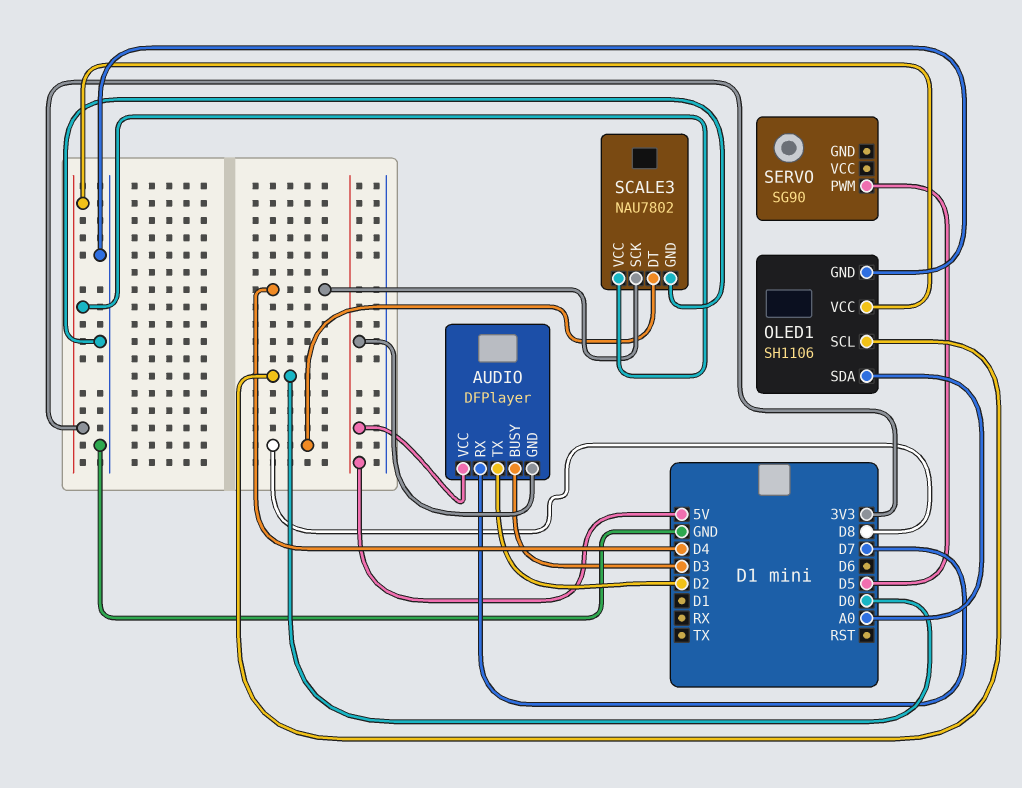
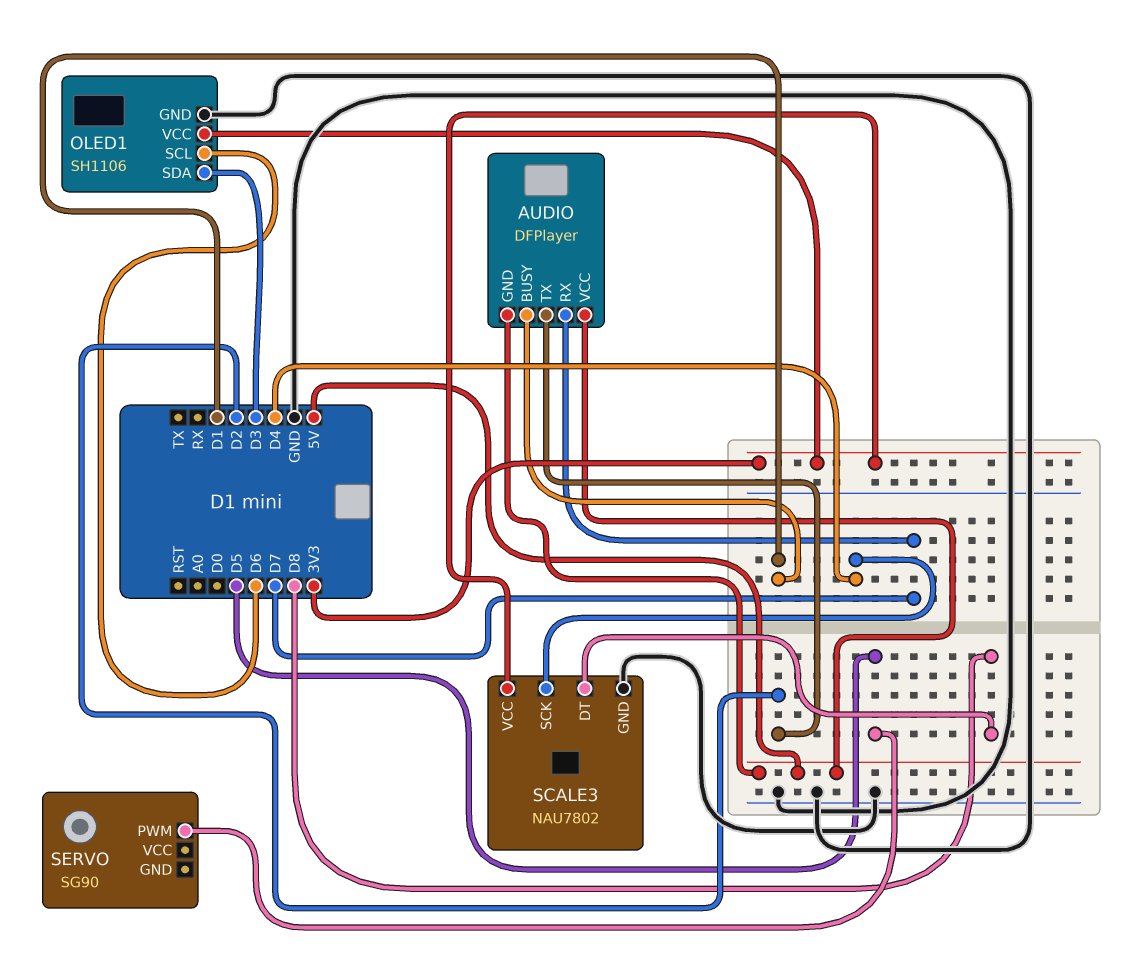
AUDIO pin BUSY: D3 -> D1
OLED1 pin SCL: D0 -> D6
OLED1 pin SDA: A0 -> D3

